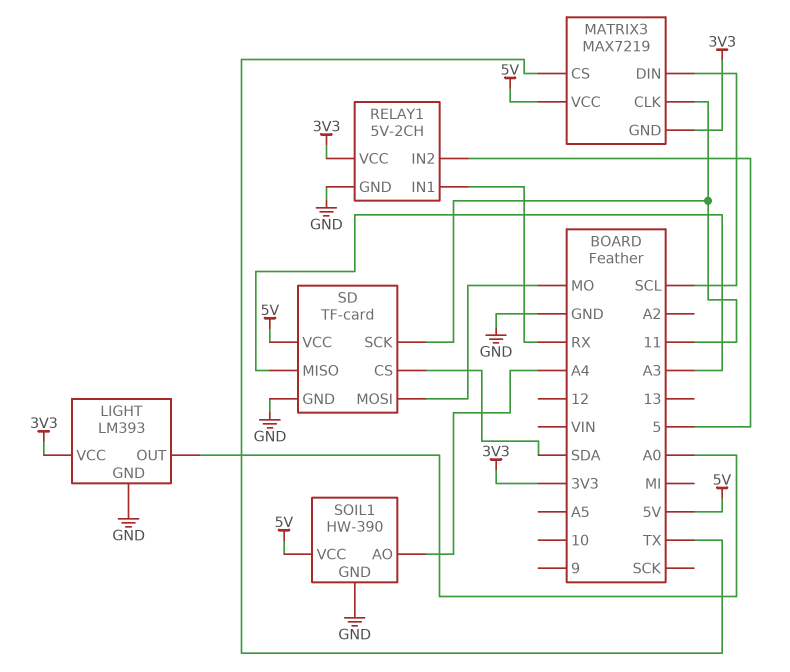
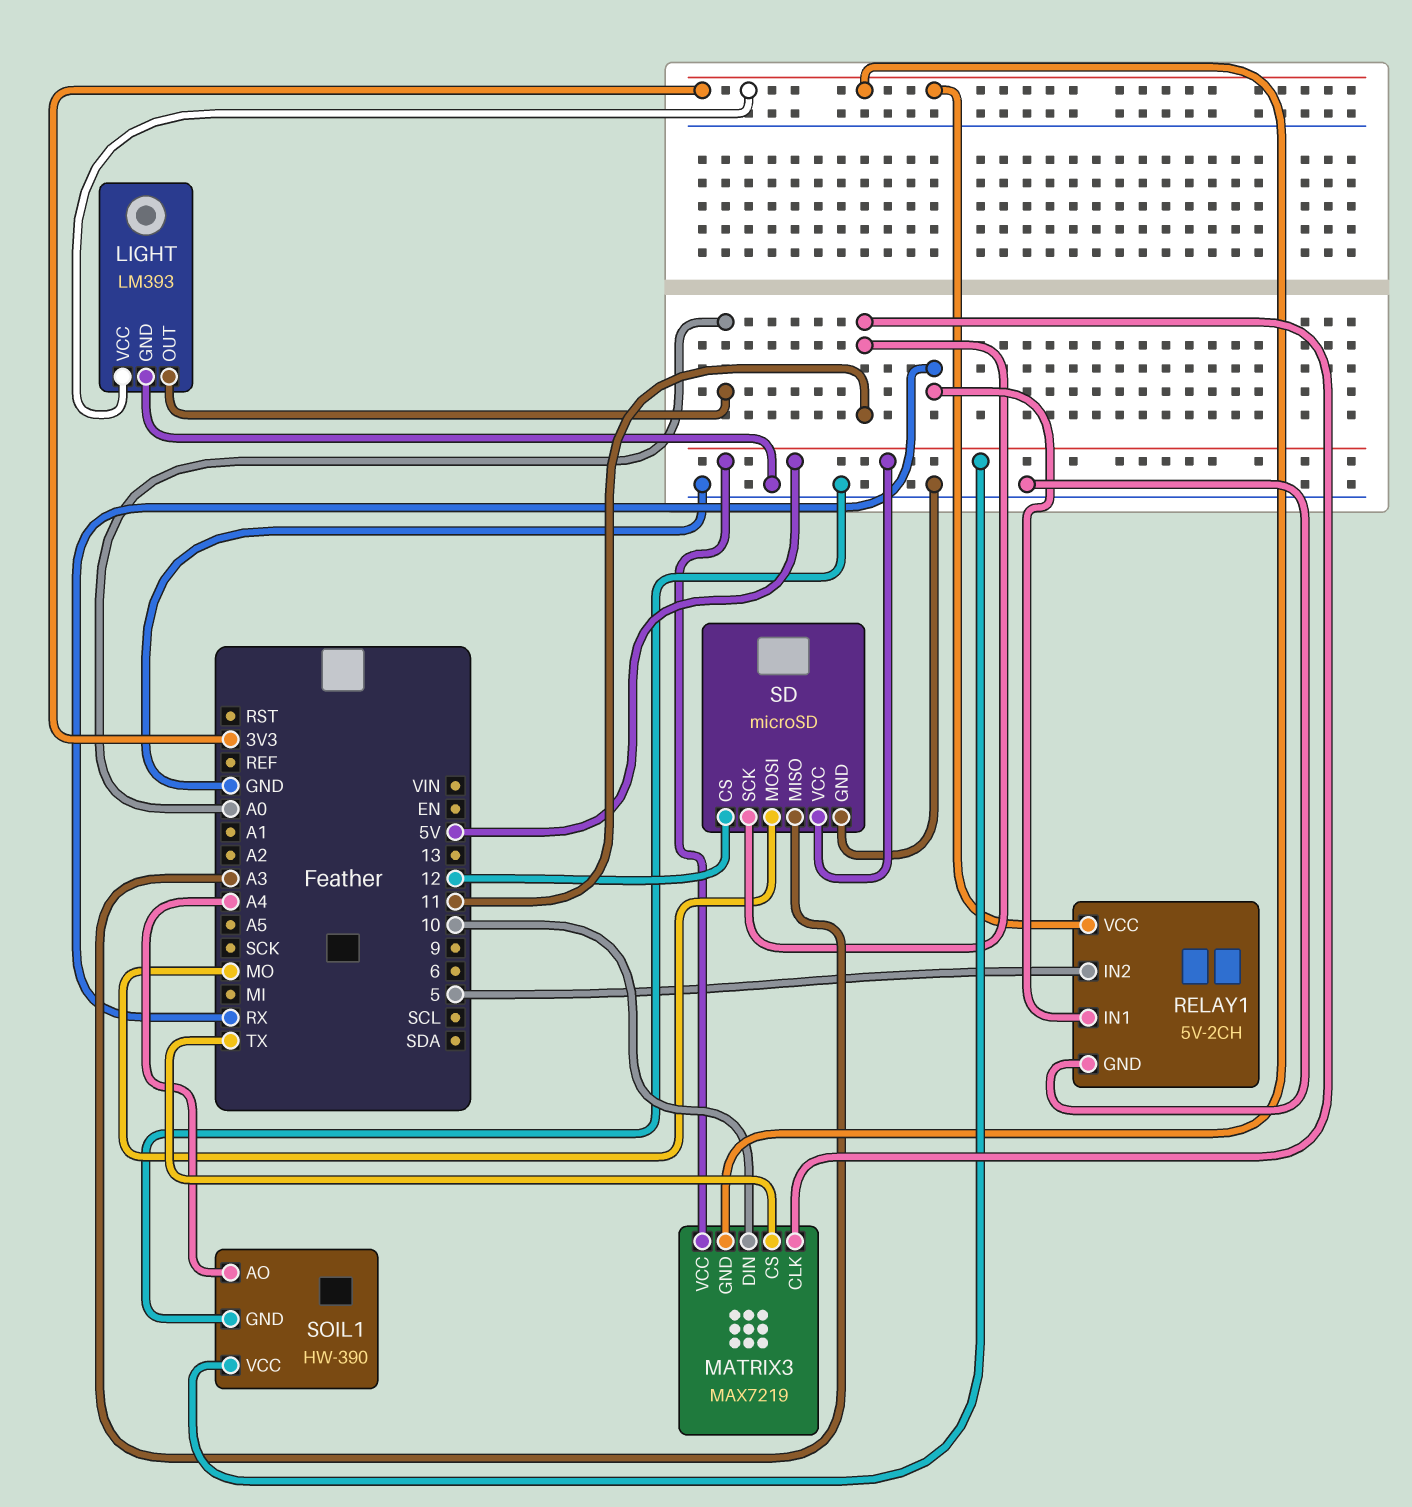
MATRIX3 pin DIN: SCL -> 10
SD: TF-card -> microSD
SD pin CS: SDA -> 12

